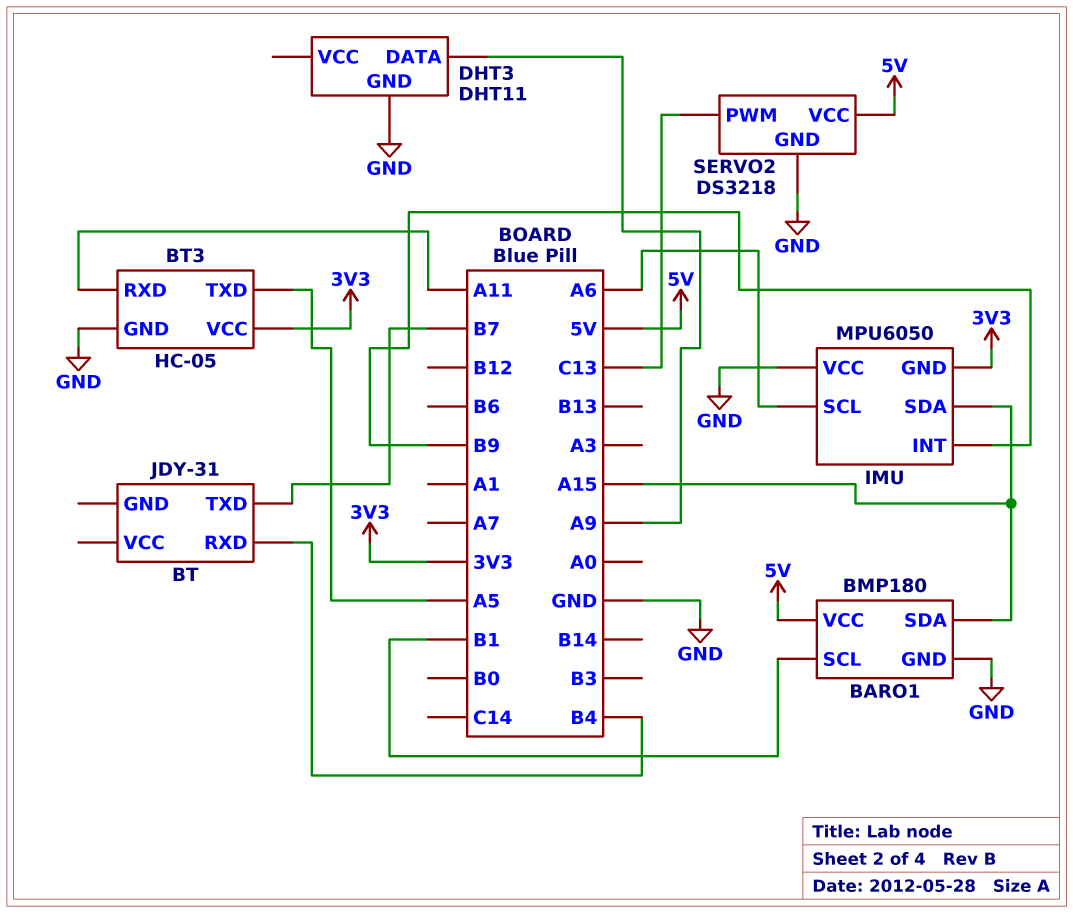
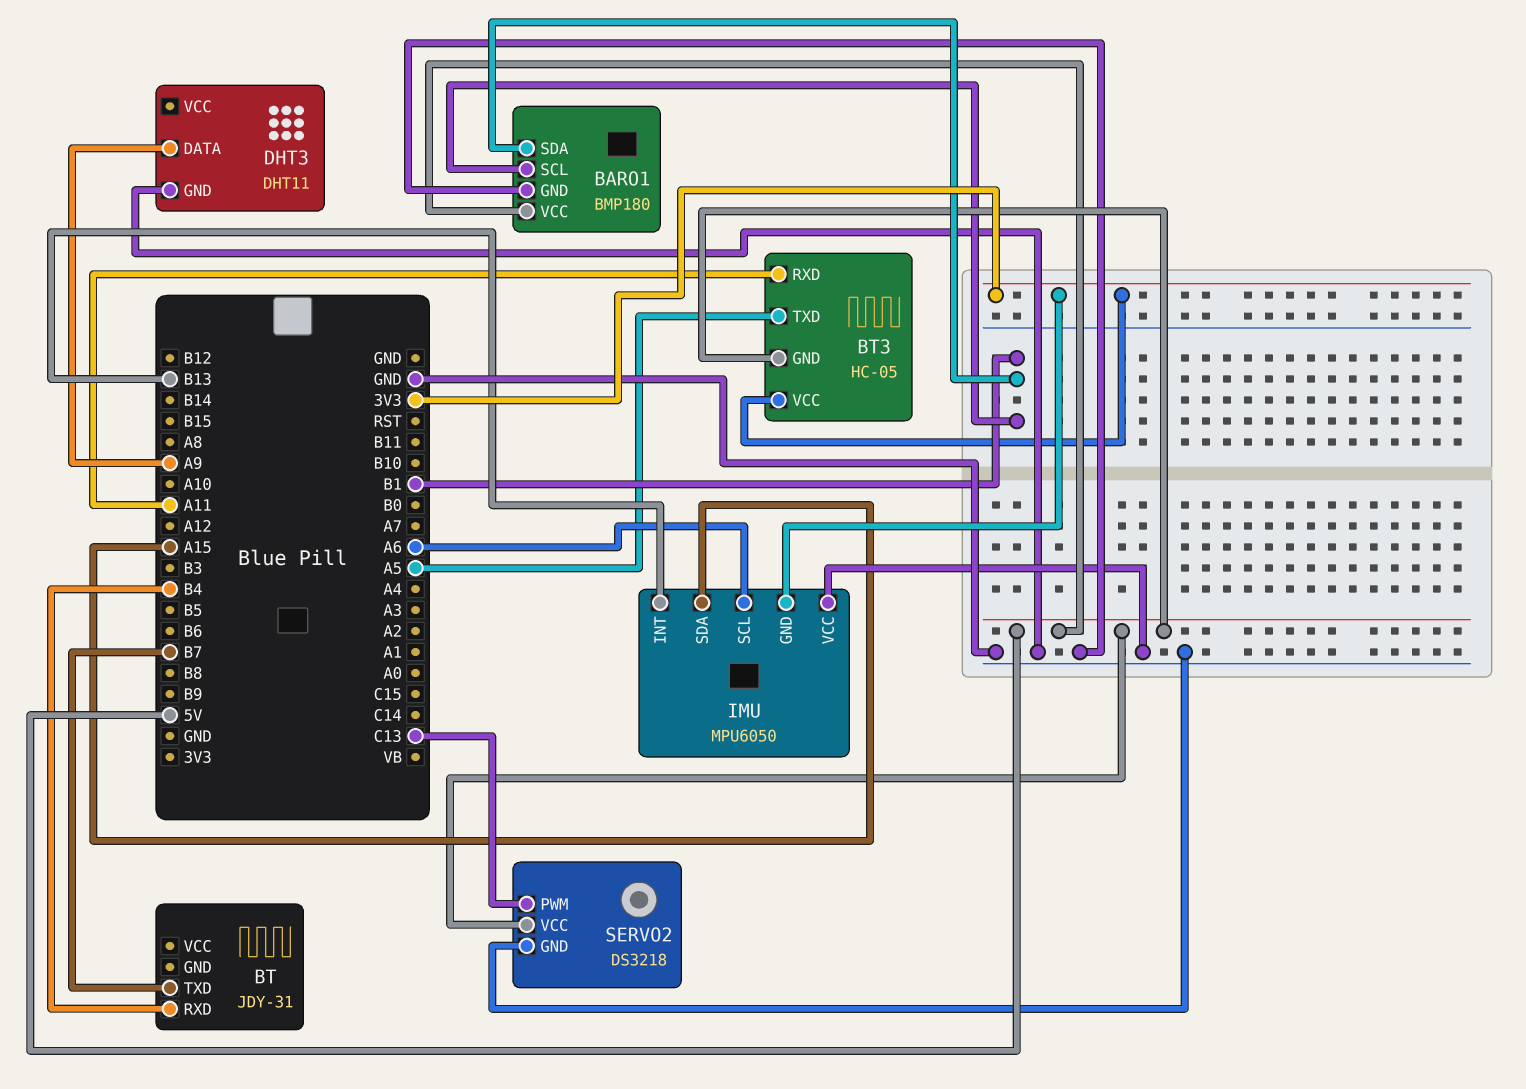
BARO1 pin SDA: A15 -> B1
BT3 pin GND: GND -> 5V
IMU pin INT: B9 -> B13

